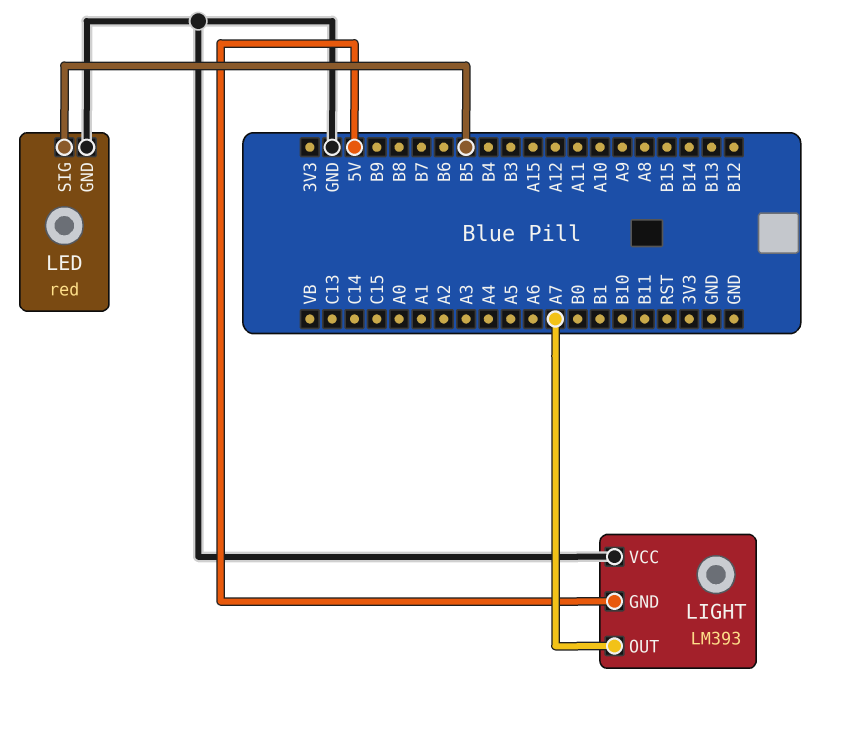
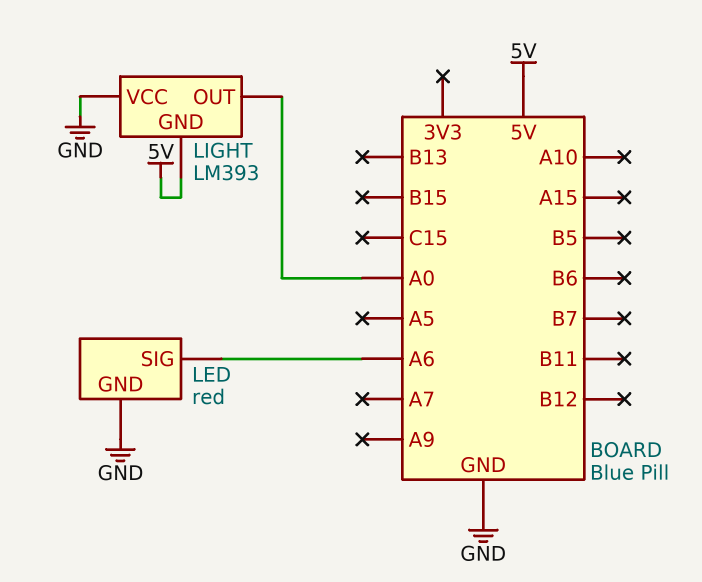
LED pin SIG: B5 -> A6
LIGHT pin OUT: A7 -> A0

